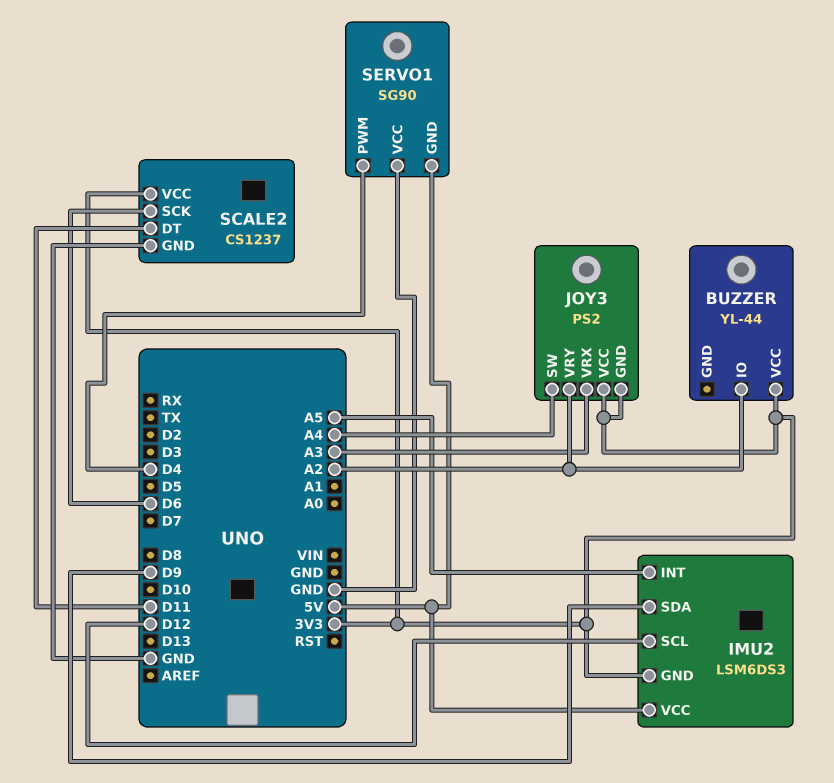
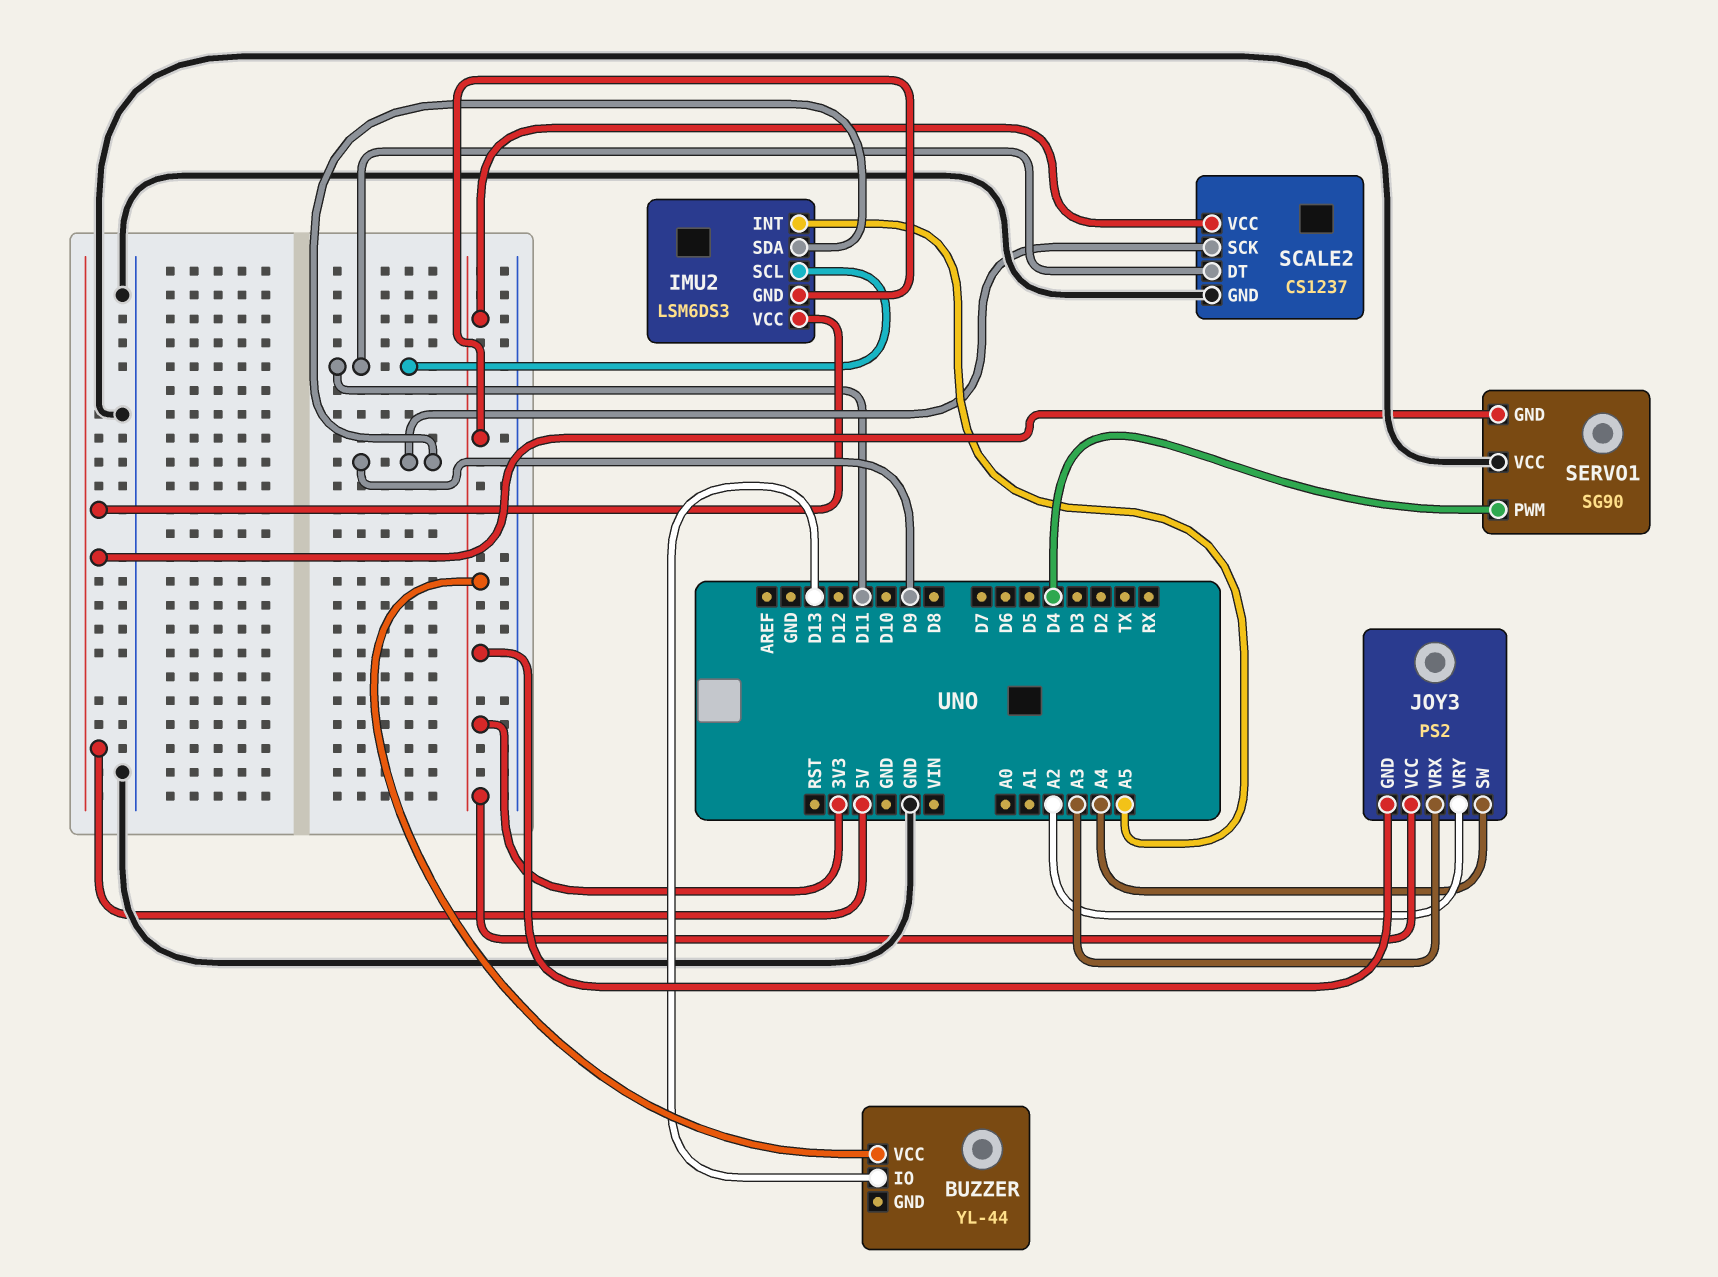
BUZZER pin IO: A2 -> D13
IMU2 pin SCL: D12 -> D11
SCALE2 pin SCK: D6 -> D9

